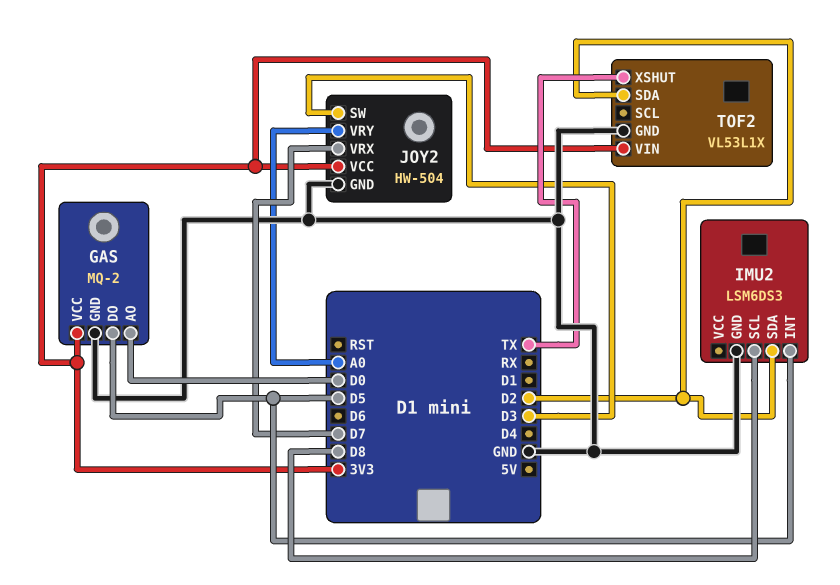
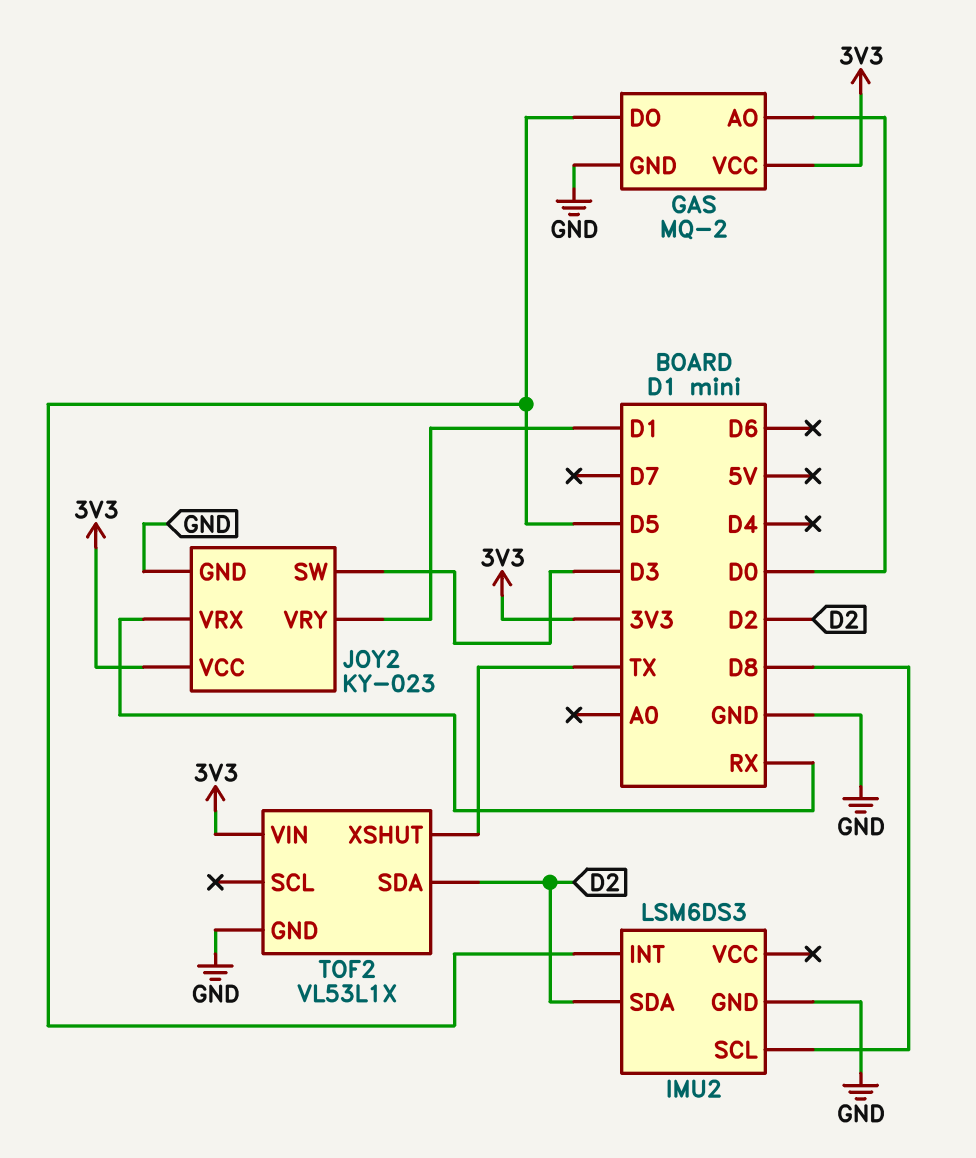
JOY2: HW-504 -> KY-023
JOY2 pin VRX: D7 -> RX
JOY2 pin VRY: A0 -> D1

